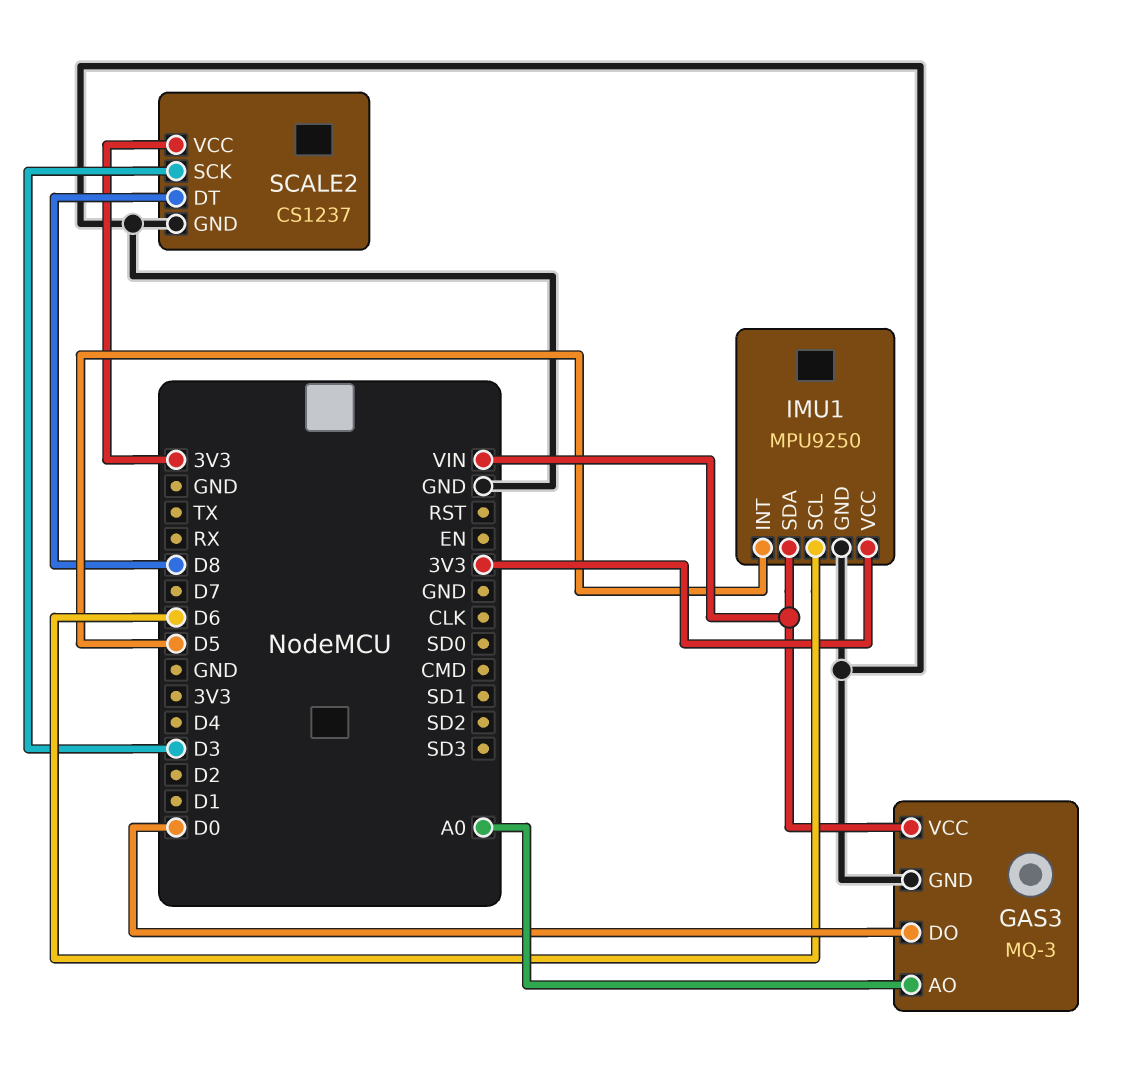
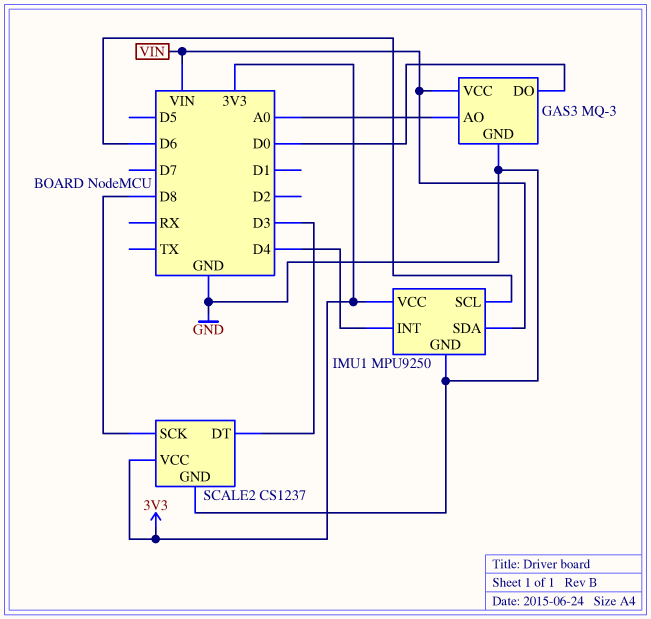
IMU1 pin INT: D5 -> D4
SCALE2 pin DT: D8 -> D3
SCALE2 pin SCK: D3 -> D8

